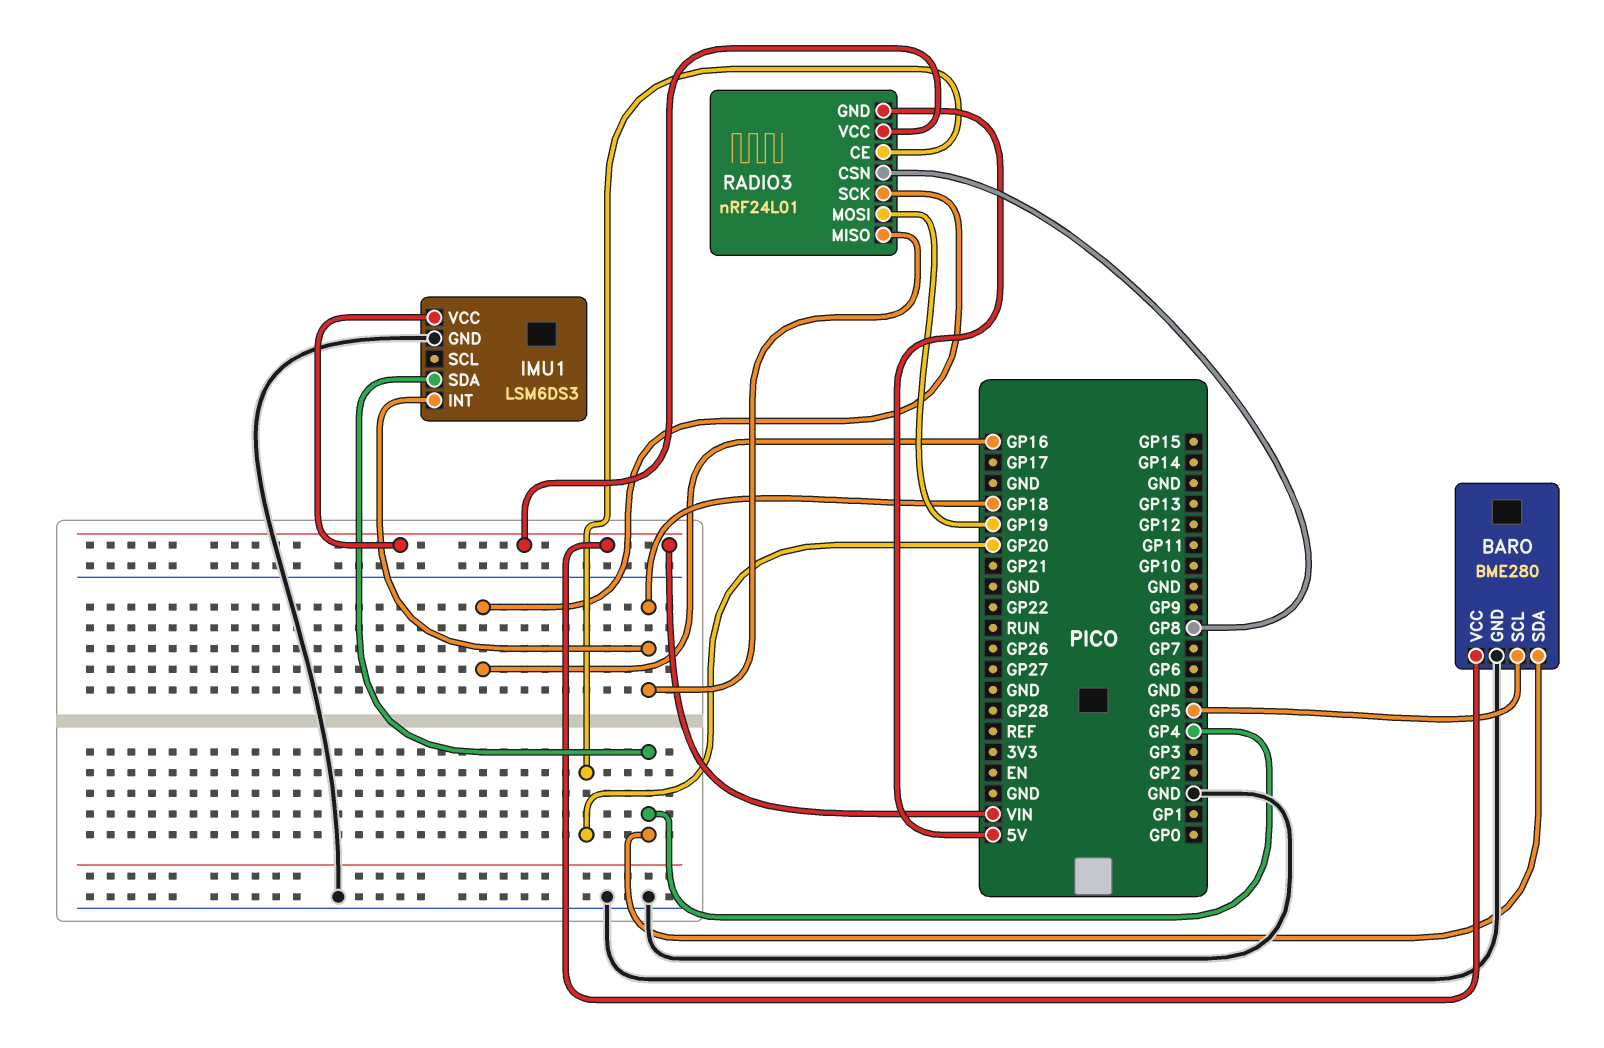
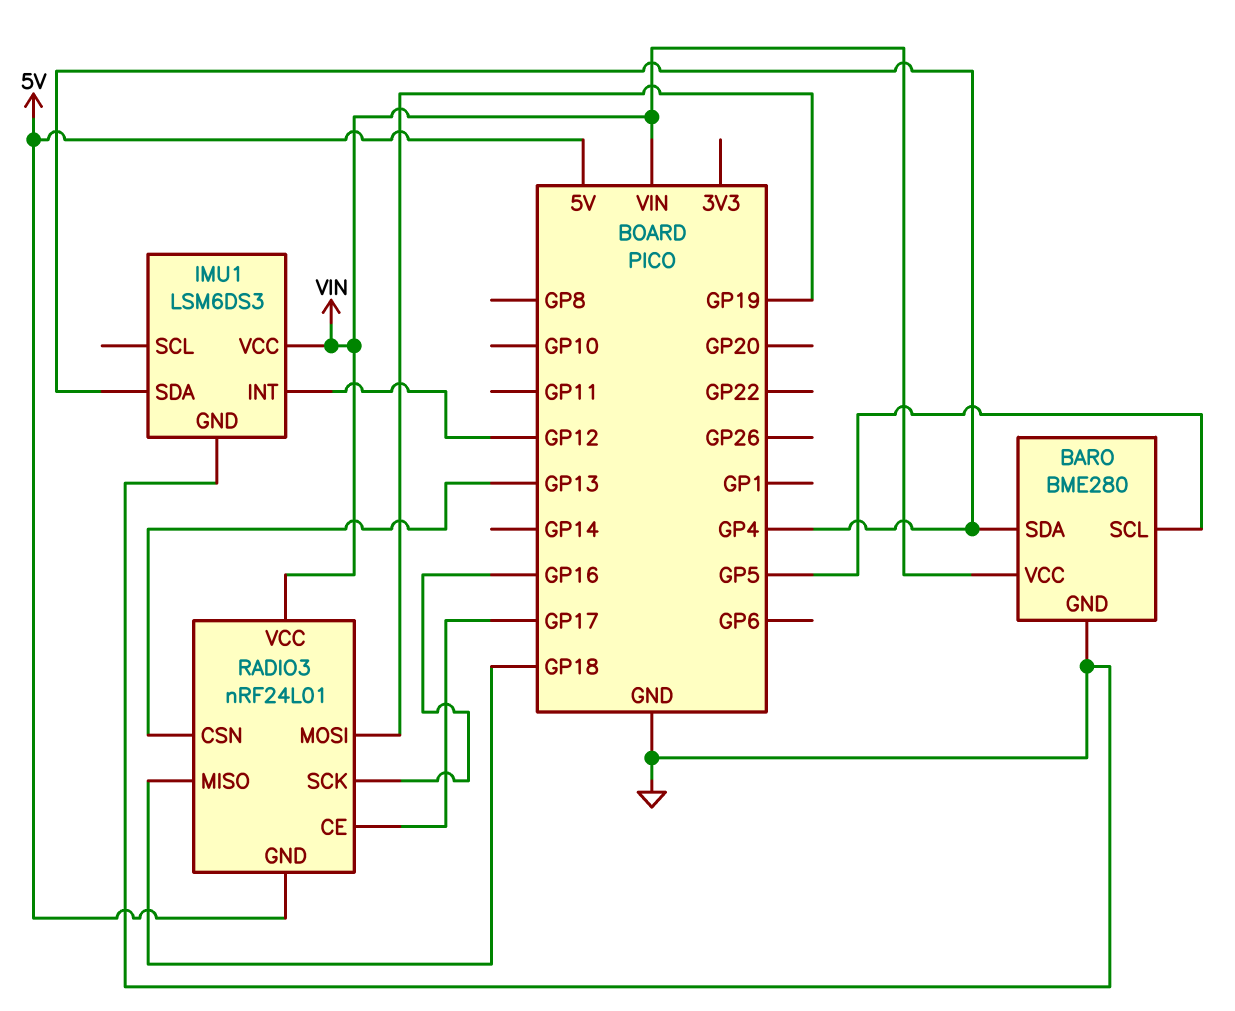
IMU1 pin INT: GP18 -> GP12
RADIO3 pin CE: GP20 -> GP17
RADIO3 pin CSN: GP8 -> GP13

